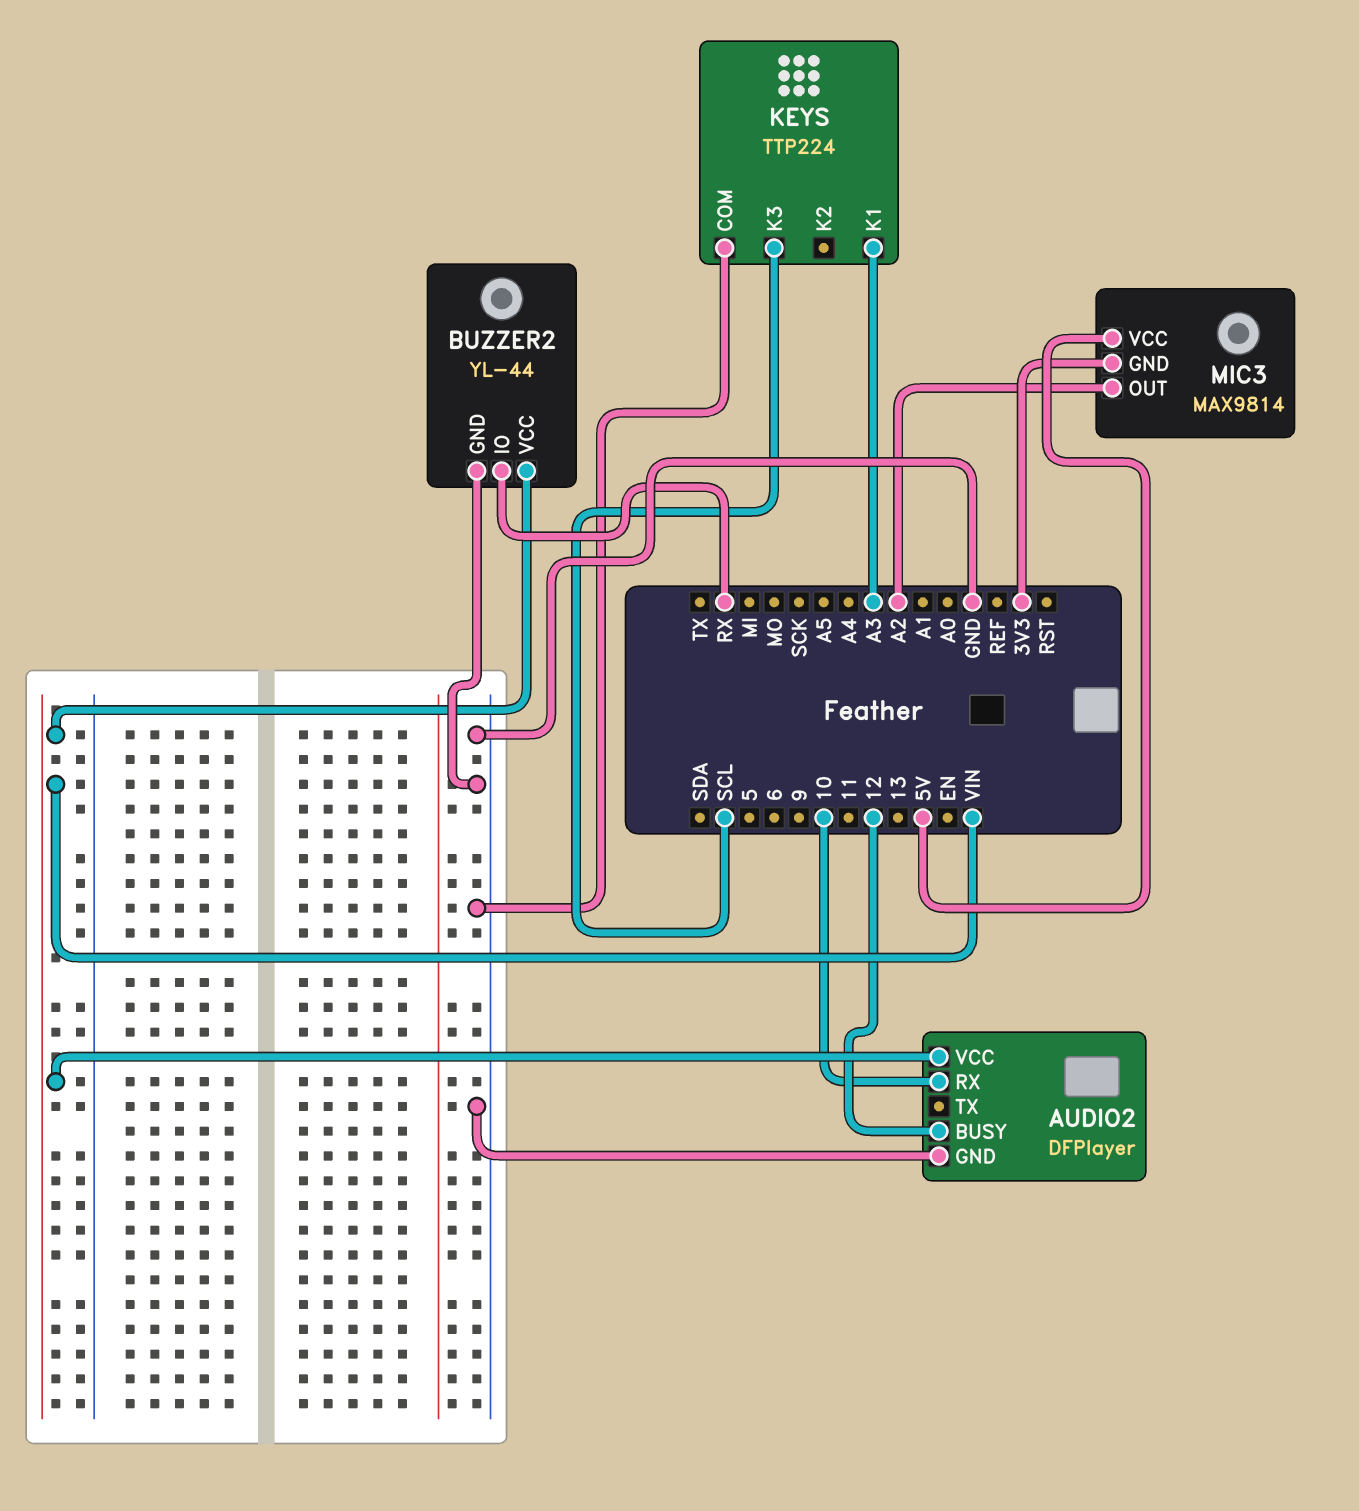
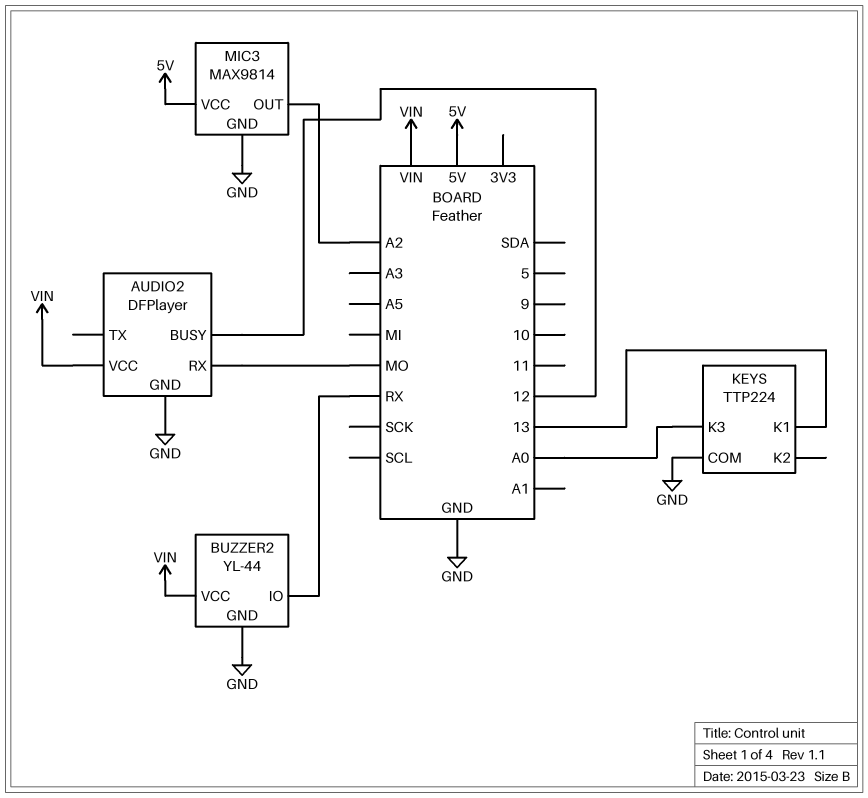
AUDIO2 pin RX: 10 -> MO
KEYS pin K1: A3 -> 13
KEYS pin K3: SCL -> A0
MIC3 pin GND: 3V3 -> GND

